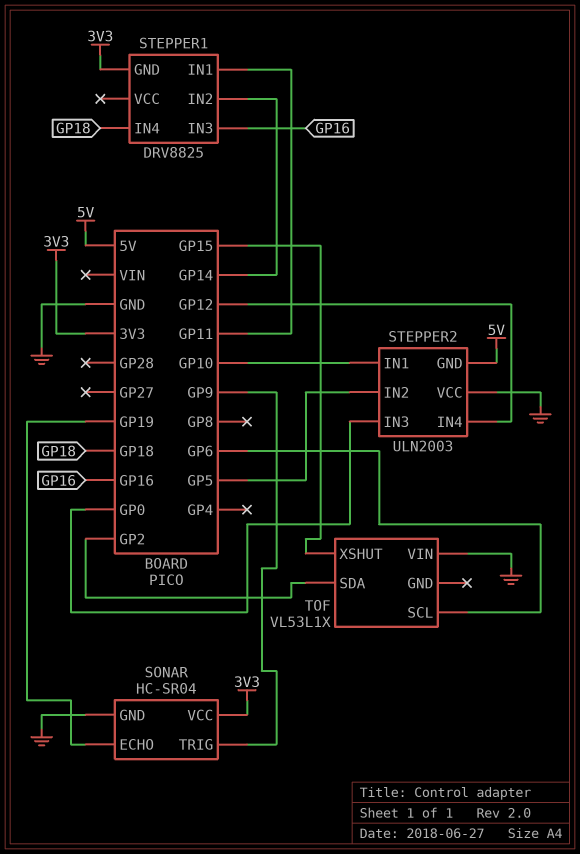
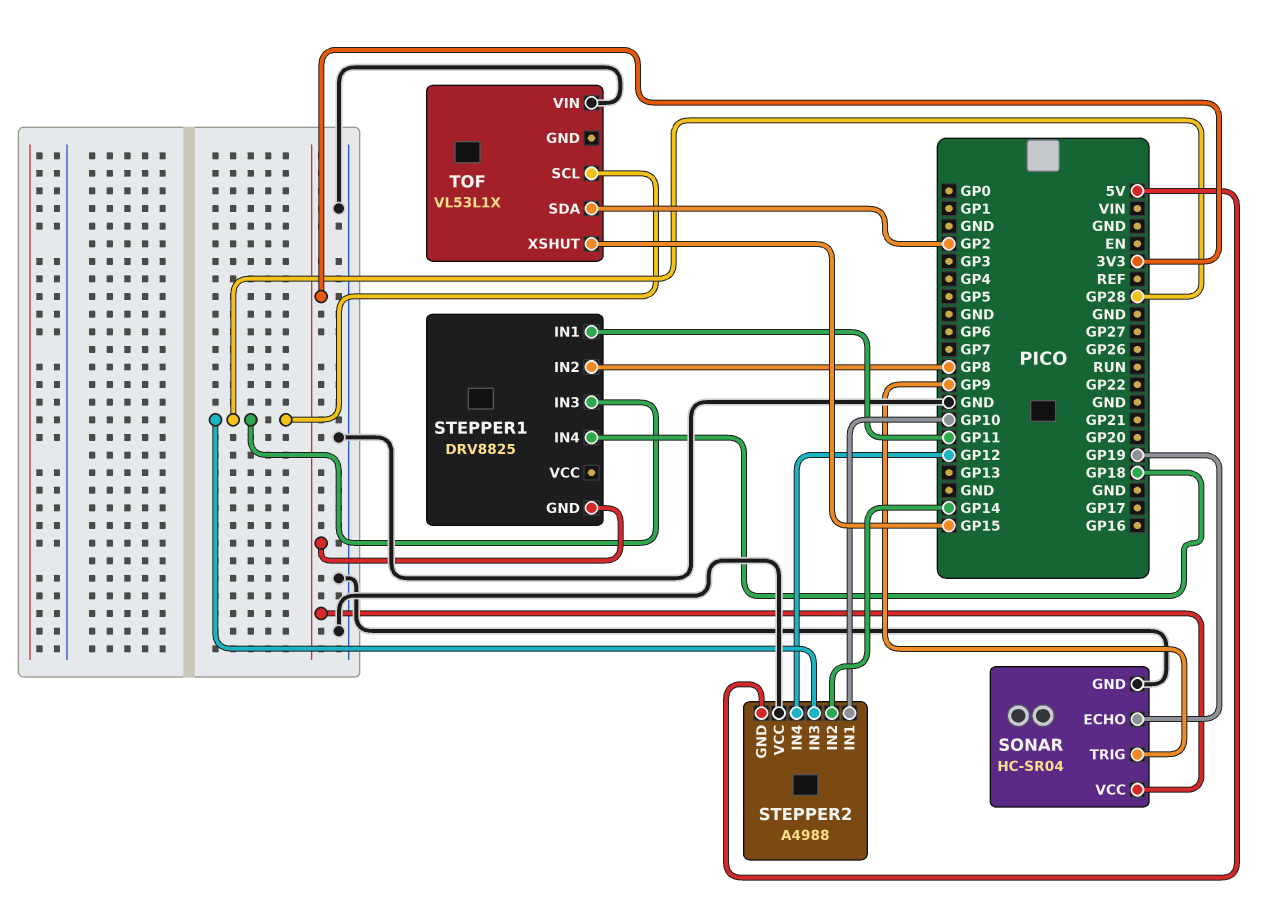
STEPPER1 pin IN2: GP14 -> GP8
STEPPER1 pin IN3: GP16 -> GP28
STEPPER2: ULN2003 -> A4988
STEPPER2 pin IN2: GP5 -> GP14
STEPPER2 pin IN3: GP0 -> GP28
TOF pin SCL: GP6 -> GP28

